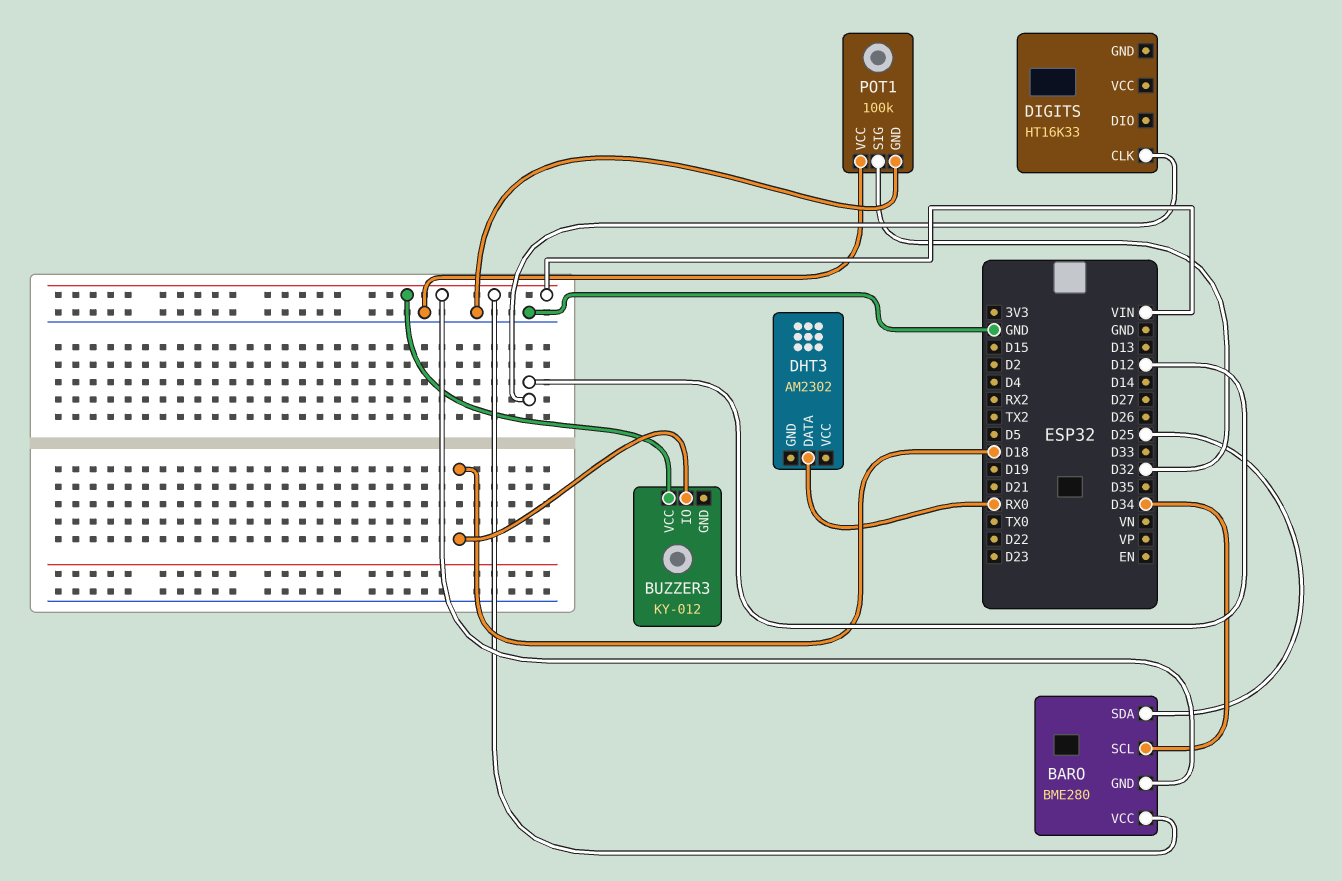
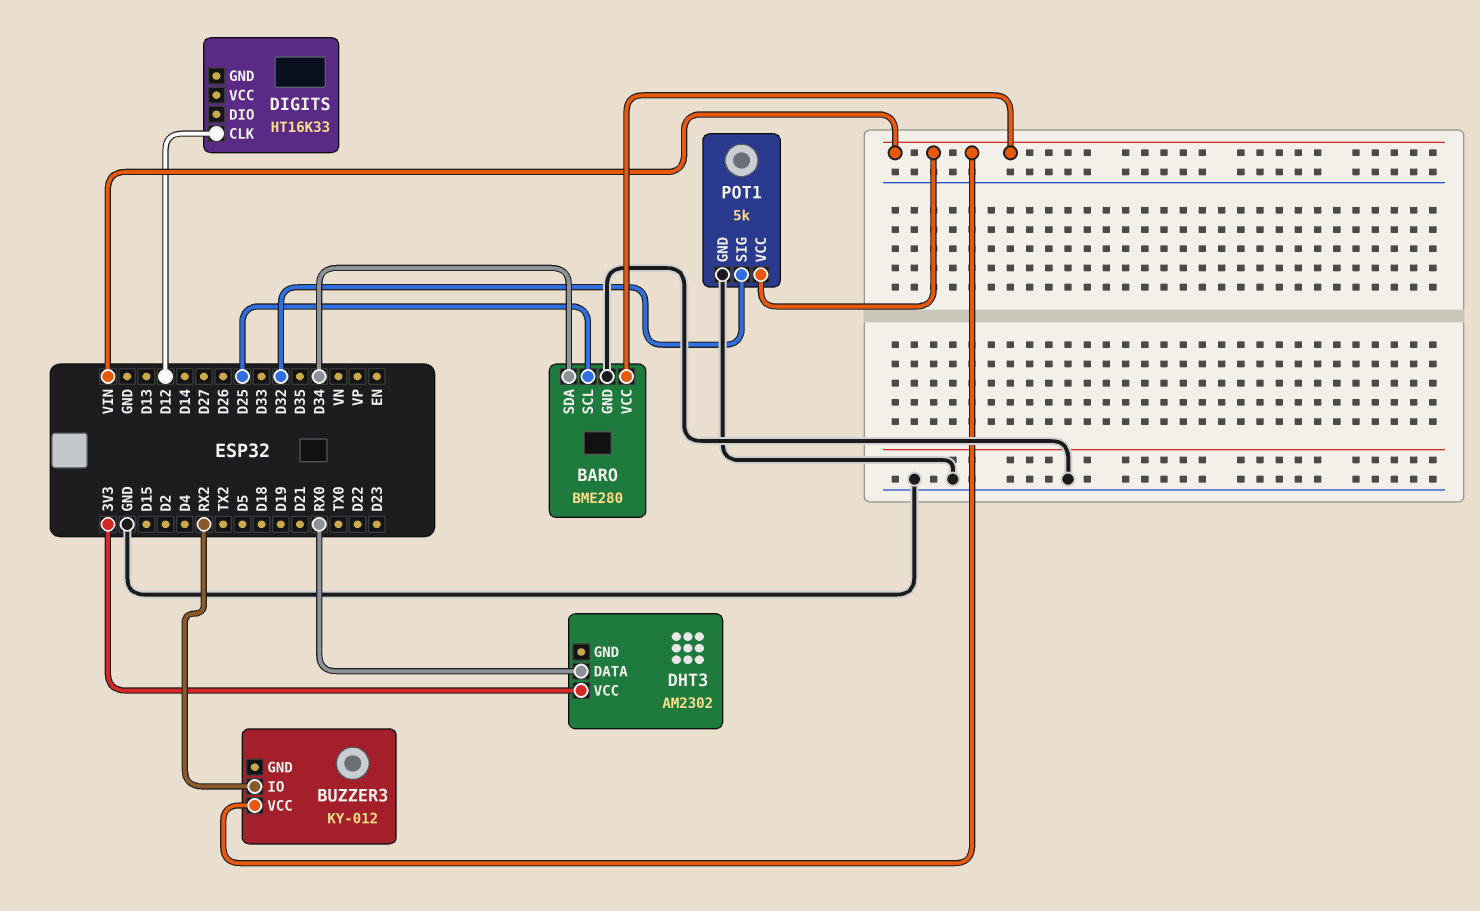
BARO pin GND: VIN -> GND
BARO pin SCL: D34 -> D25
BARO pin SDA: D25 -> D34
BUZZER3 pin IO: D18 -> RX2
DHT3 pin VCC: none -> 3V3
POT1: 100k -> 5k
POT1 pin VCC: GND -> VIN

